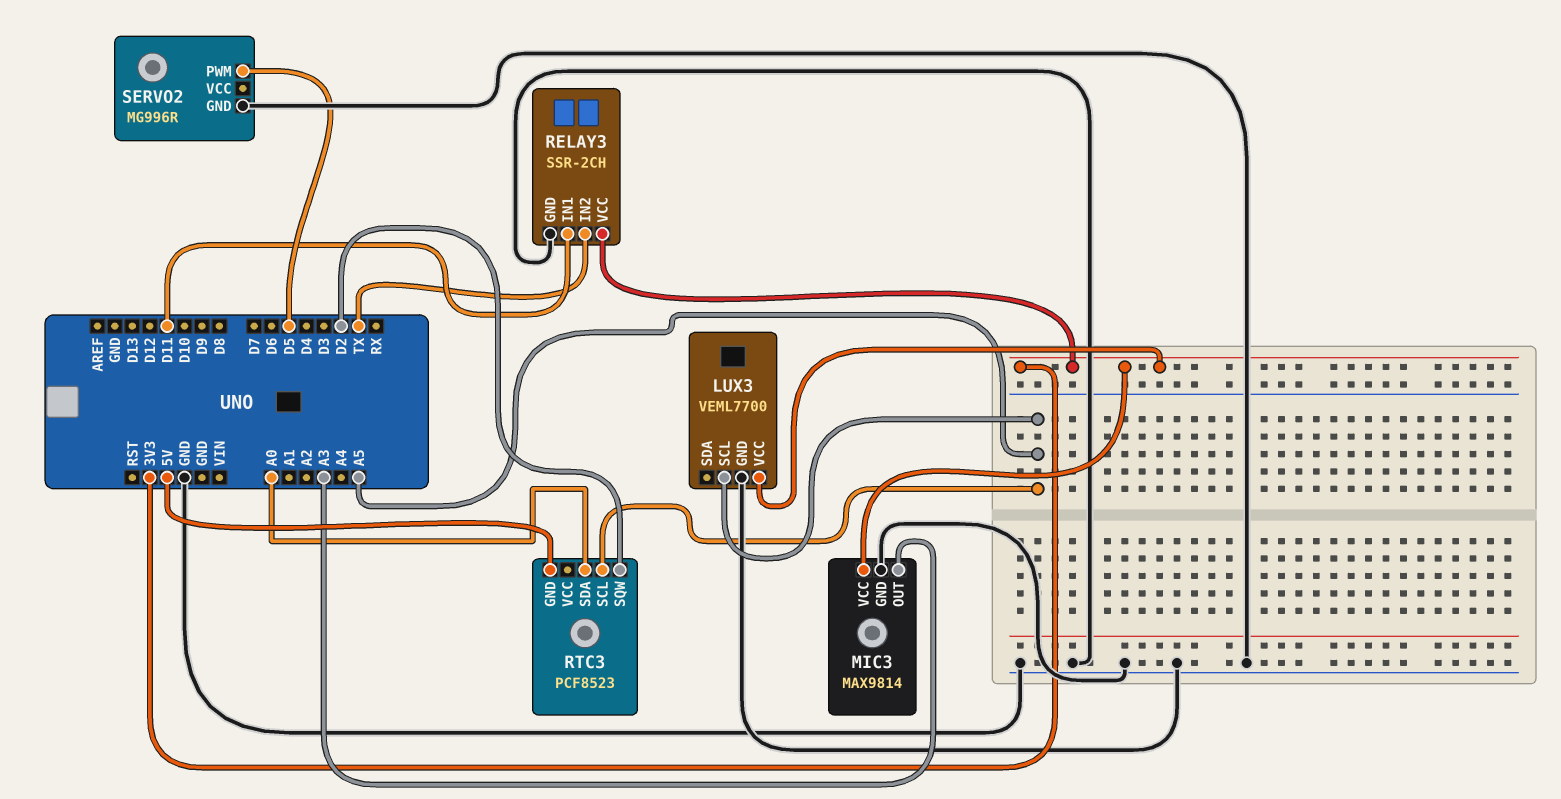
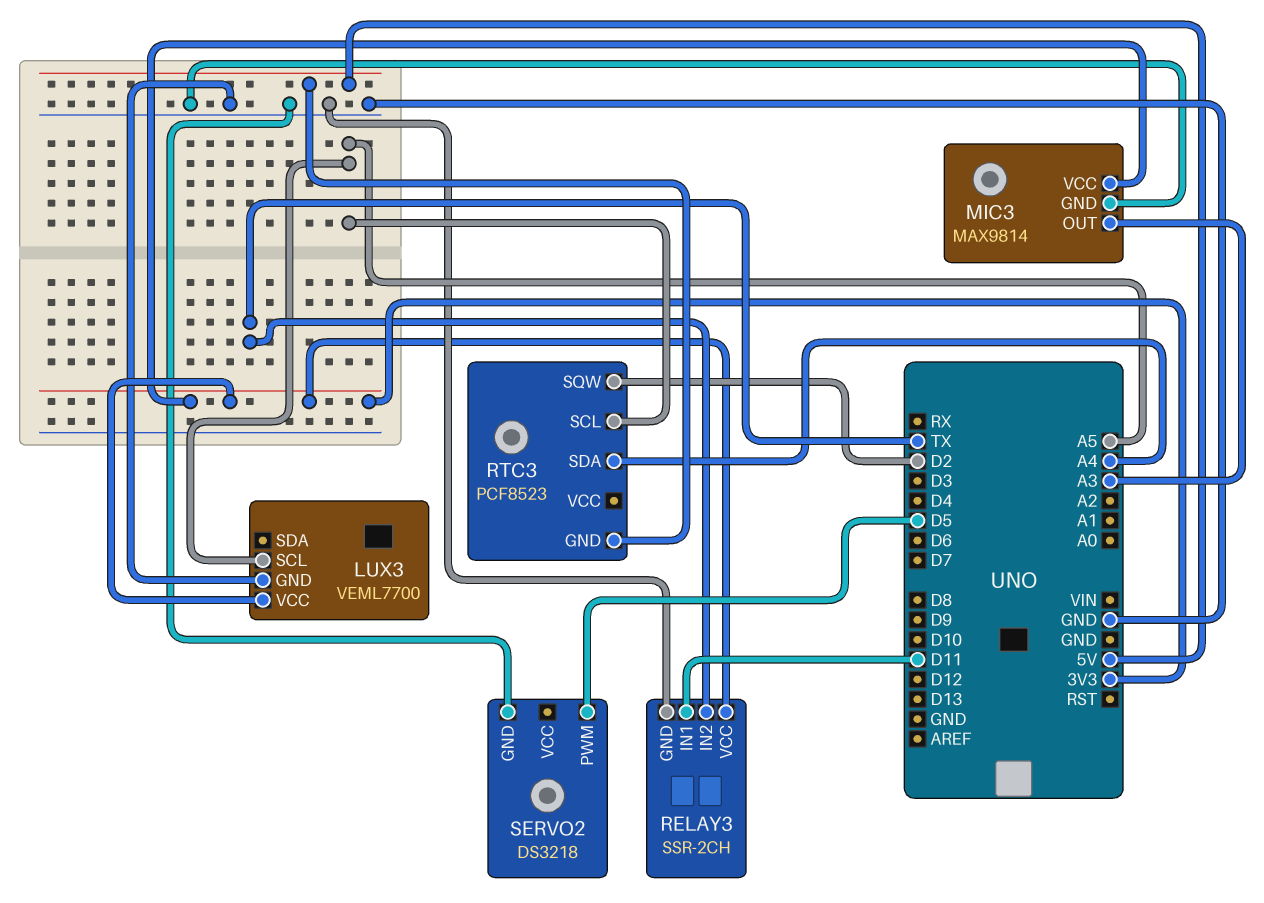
RTC3 pin SDA: A0 -> A4
SERVO2: MG996R -> DS3218

